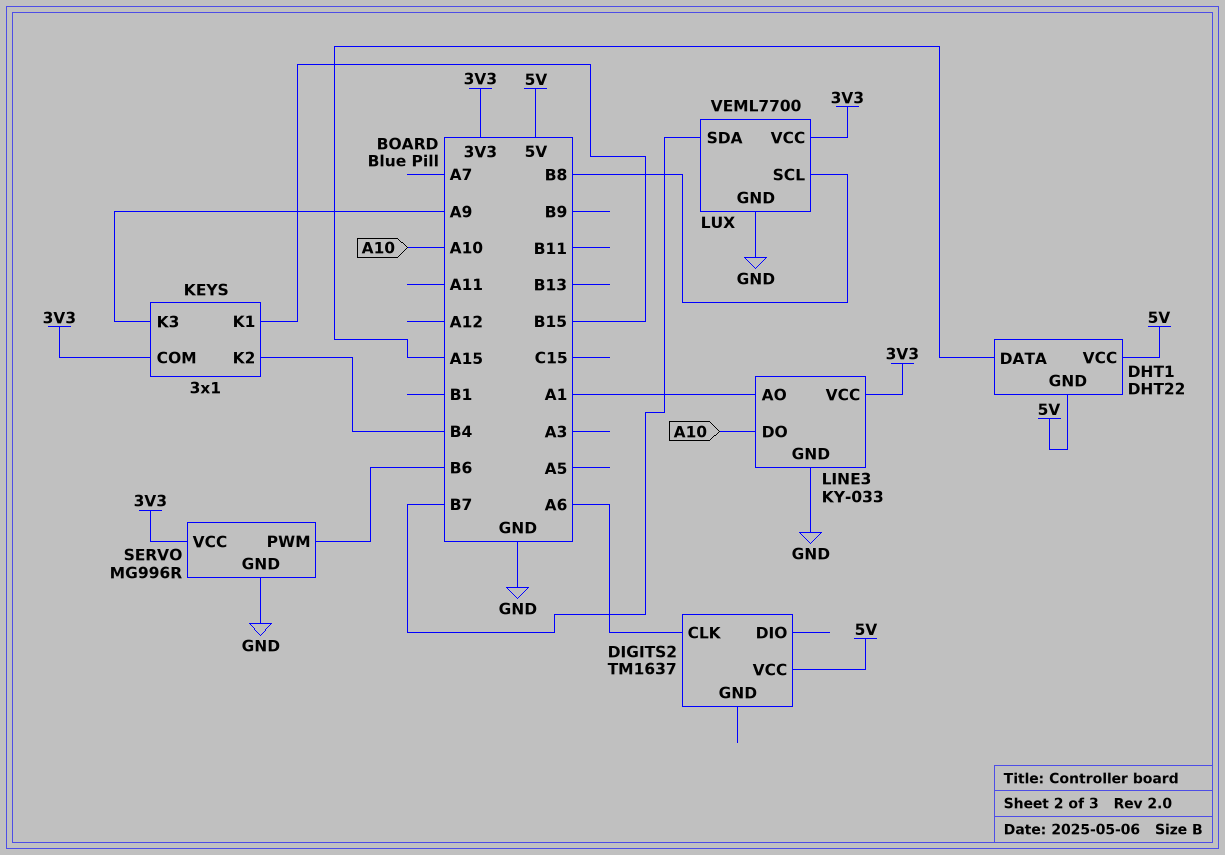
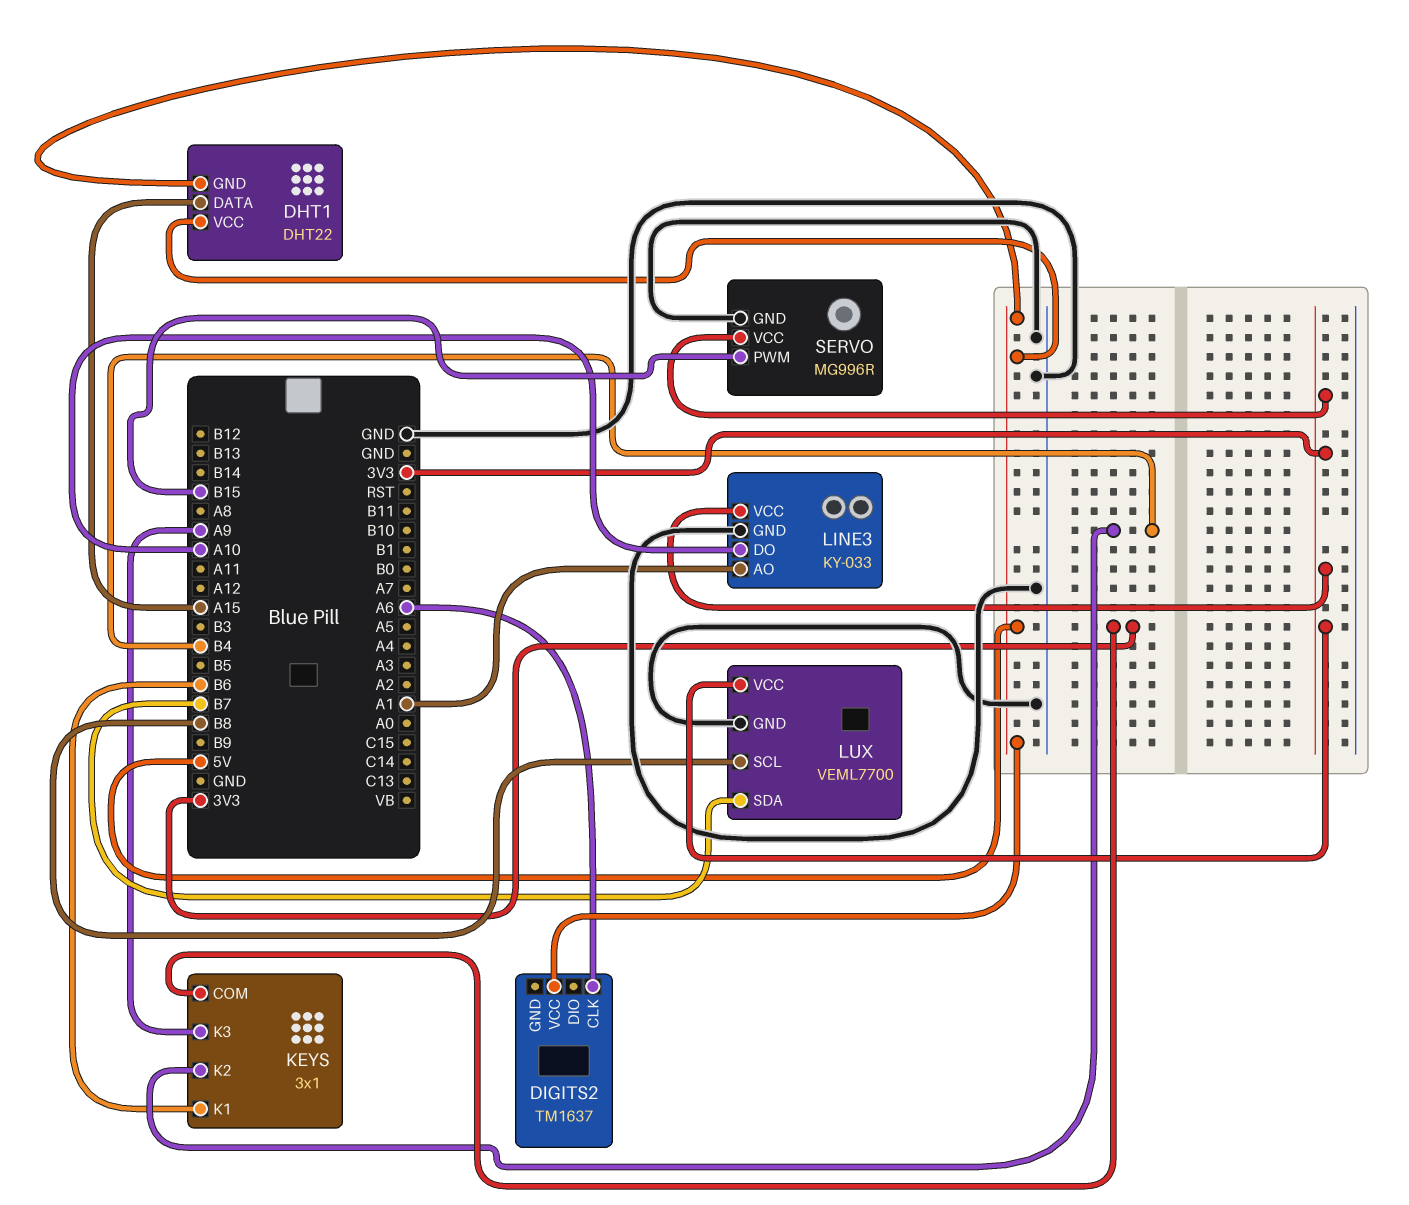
KEYS pin K1: B15 -> B6
SERVO pin PWM: B6 -> B15

